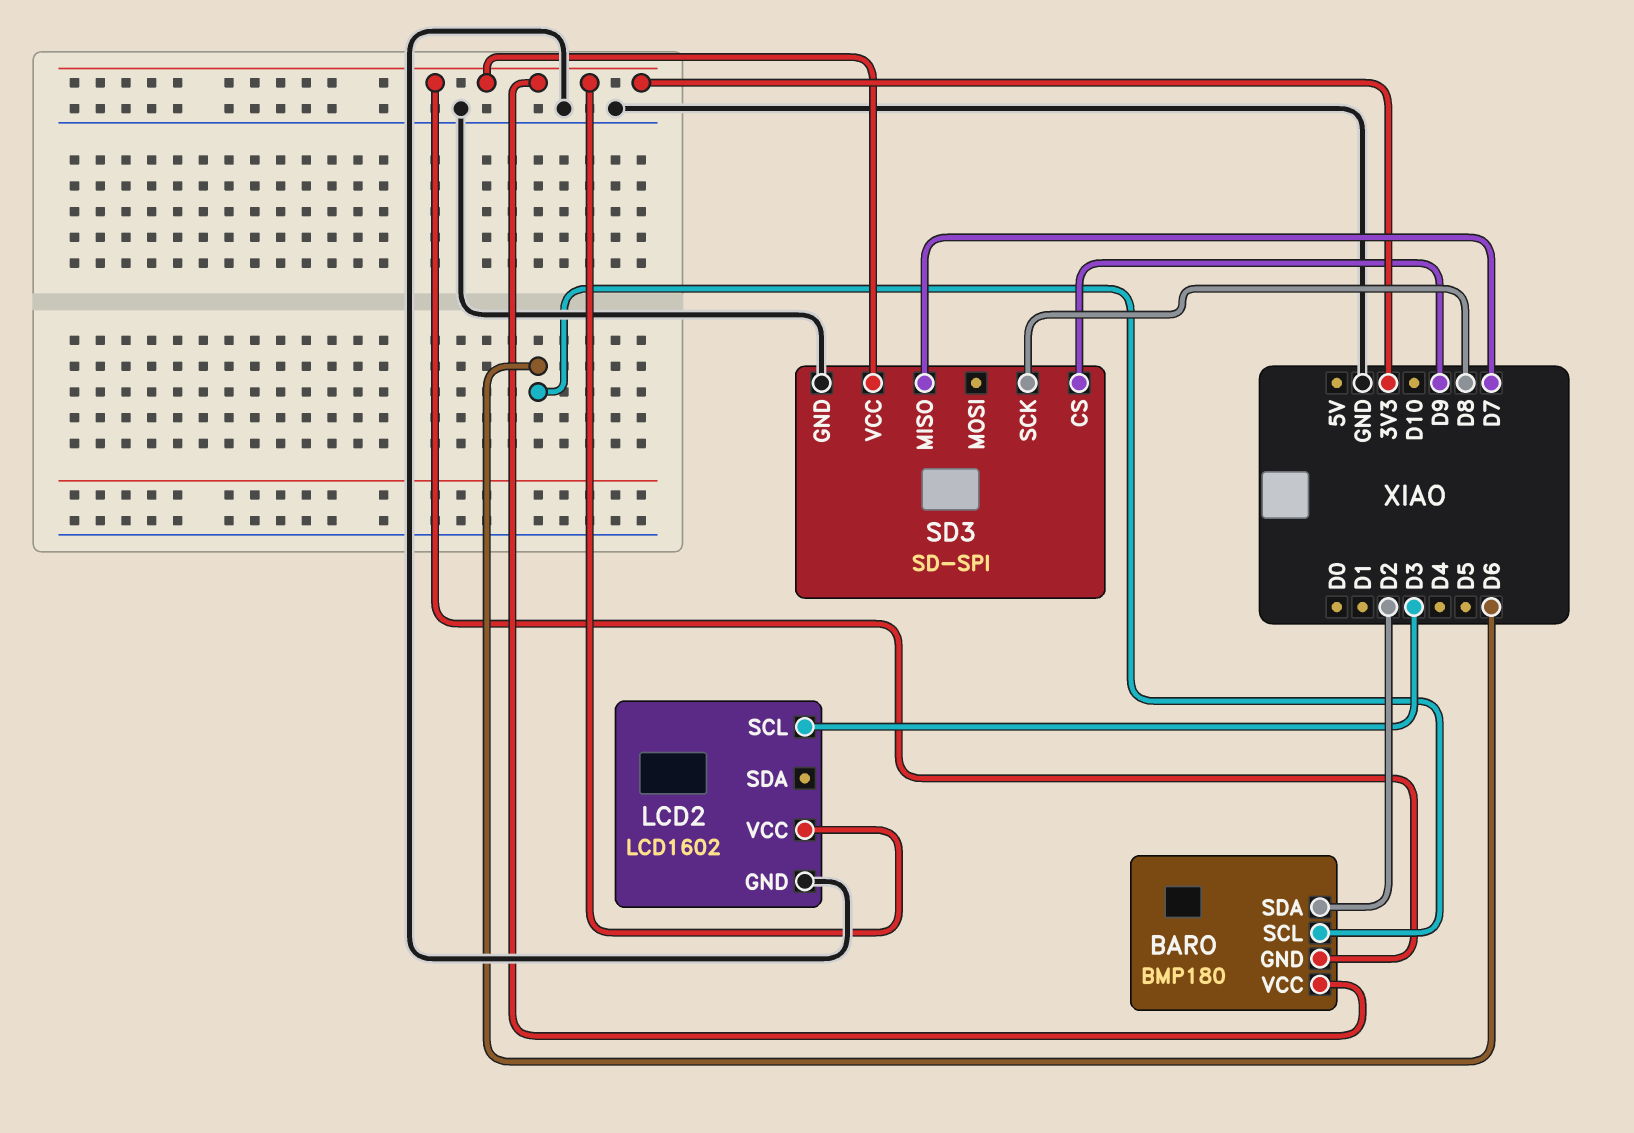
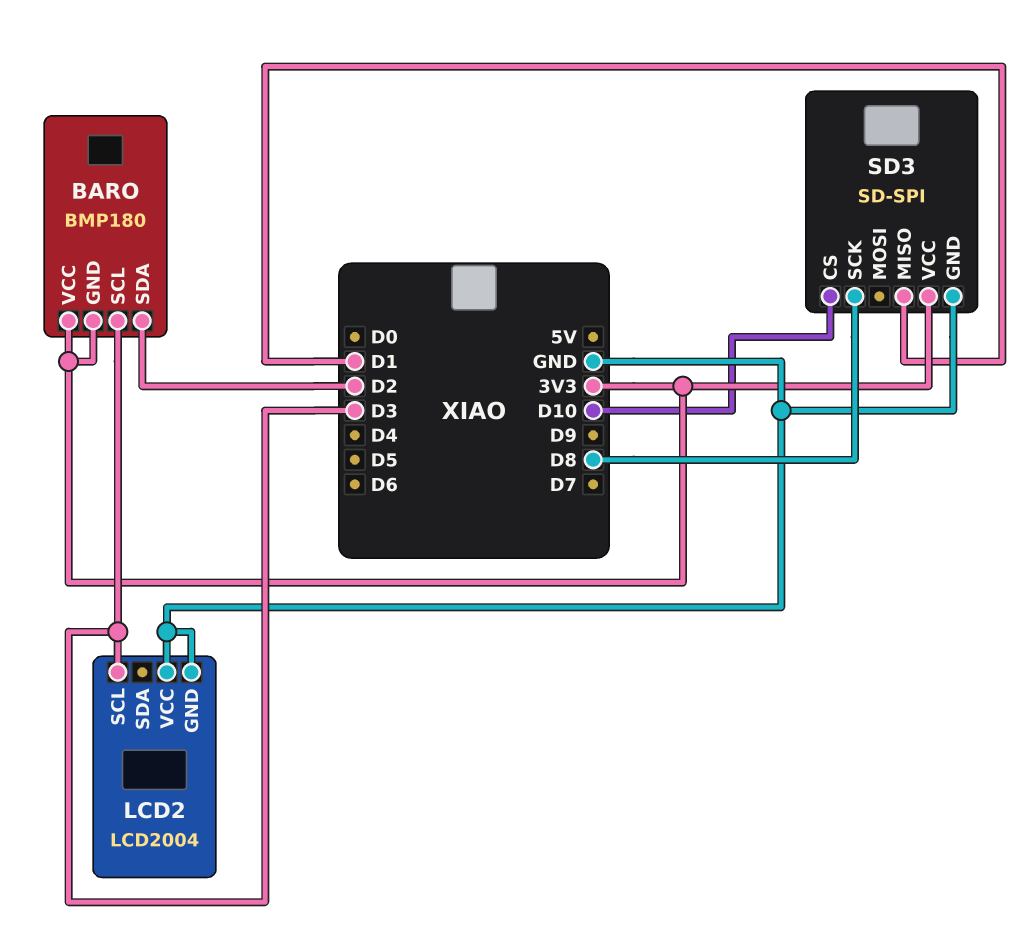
BARO pin SCL: D6 -> D3
LCD2: LCD1602 -> LCD2004
LCD2 pin VCC: 3V3 -> GND
SD3 pin CS: D9 -> D10
SD3 pin MISO: D7 -> D1

